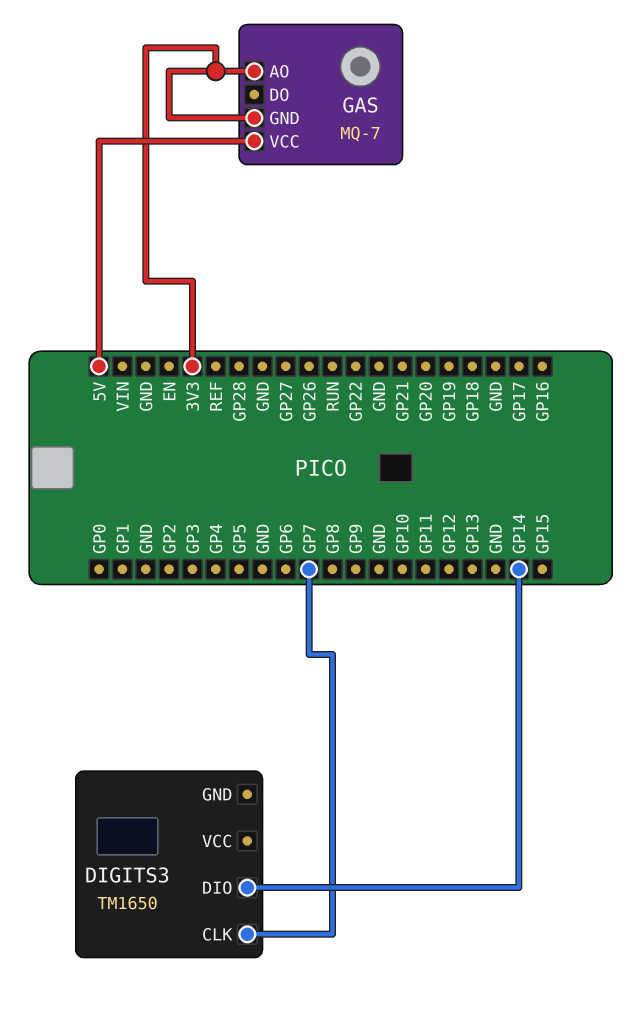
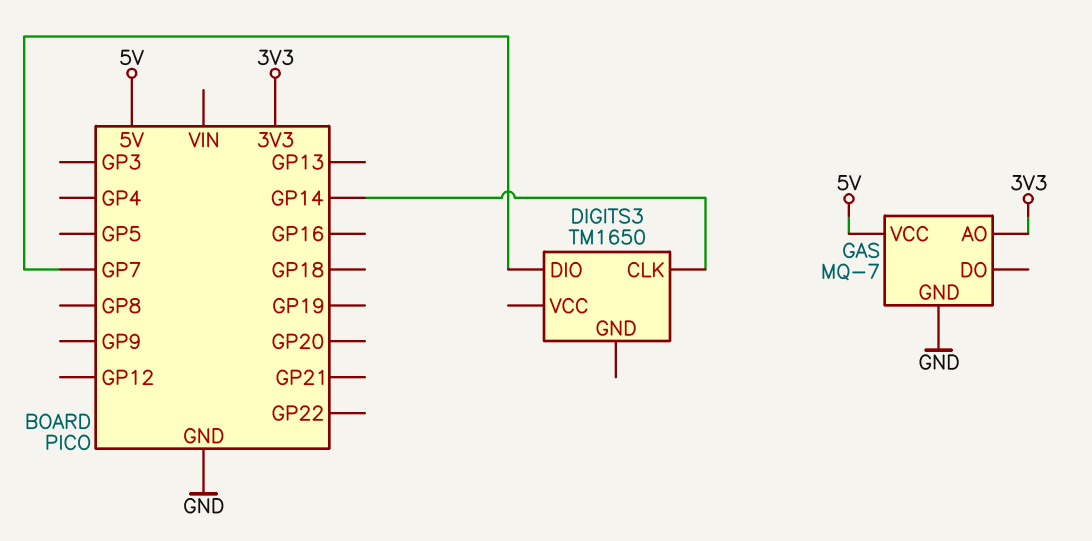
DIGITS3 pin CLK: GP7 -> GP14
DIGITS3 pin DIO: GP14 -> GP7
GAS pin GND: 3V3 -> GND

